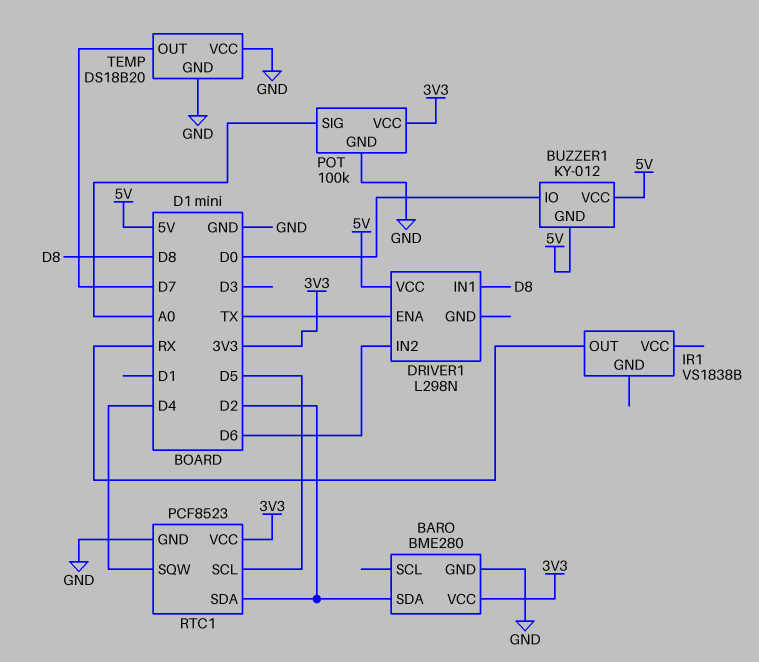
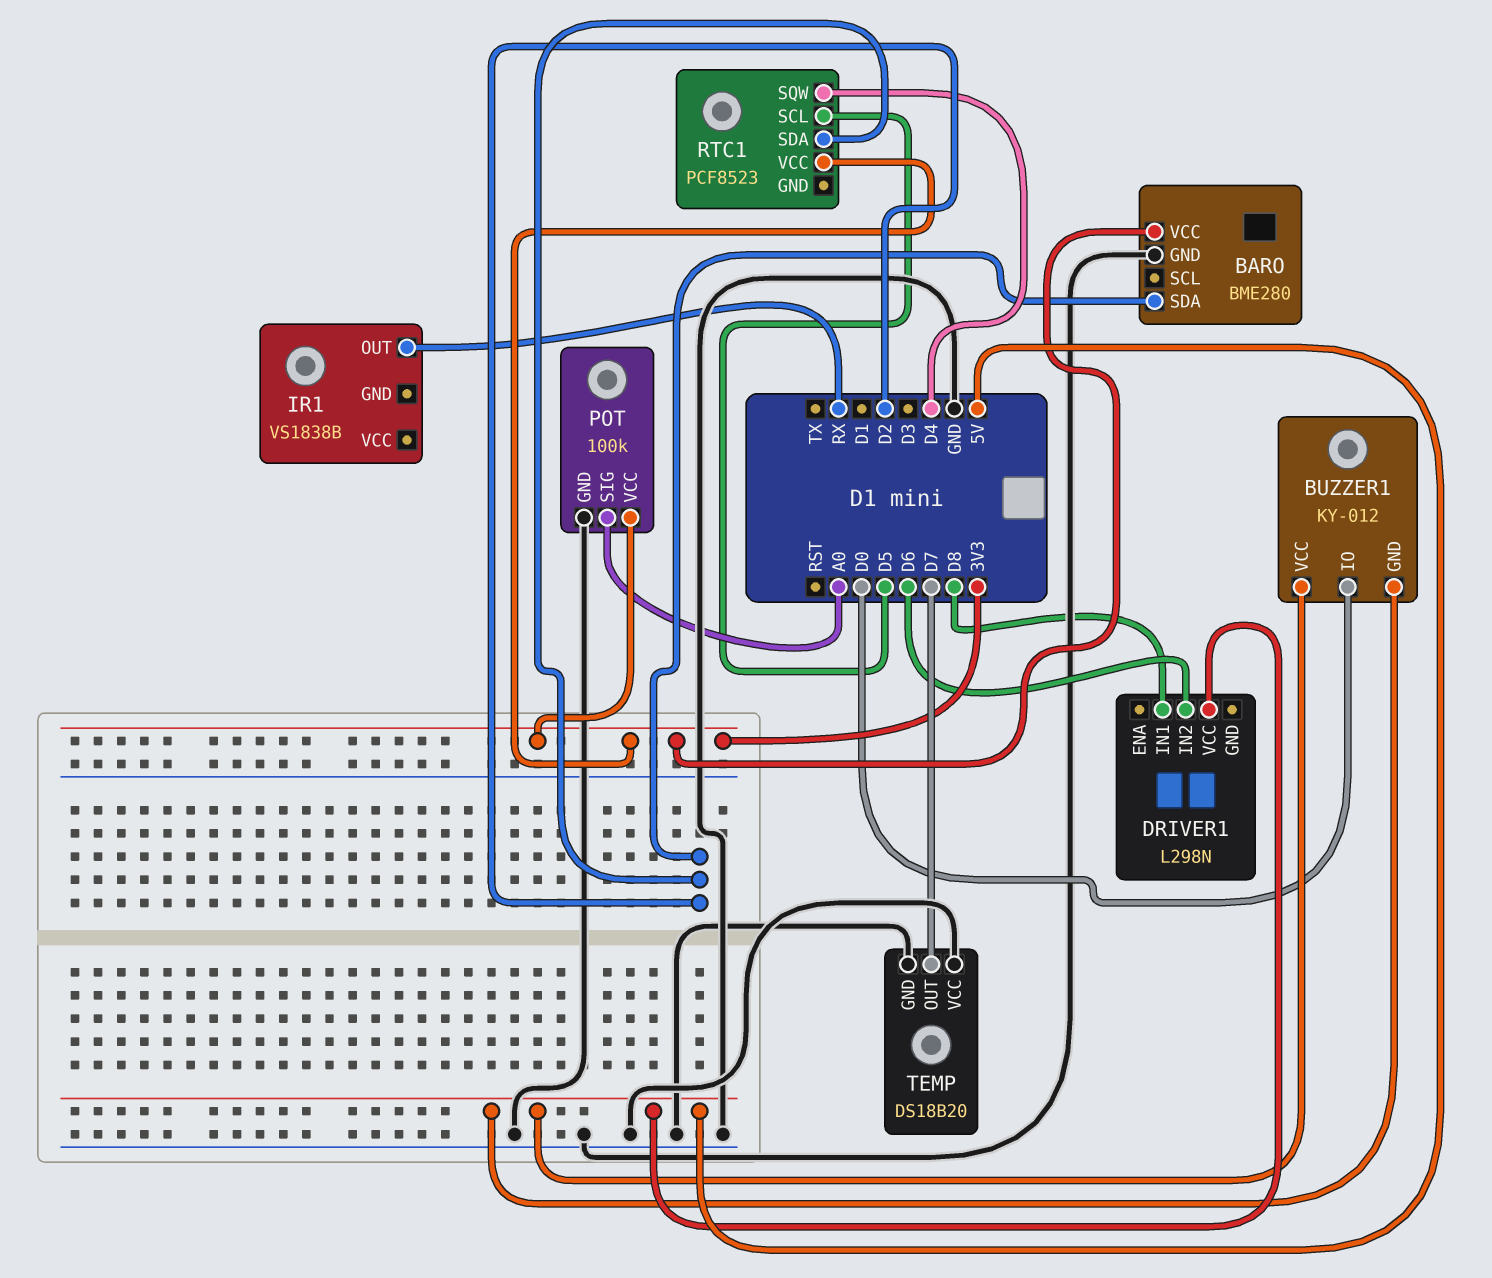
DRIVER1 pin ENA: TX -> none
RTC1 pin GND: GND -> none

